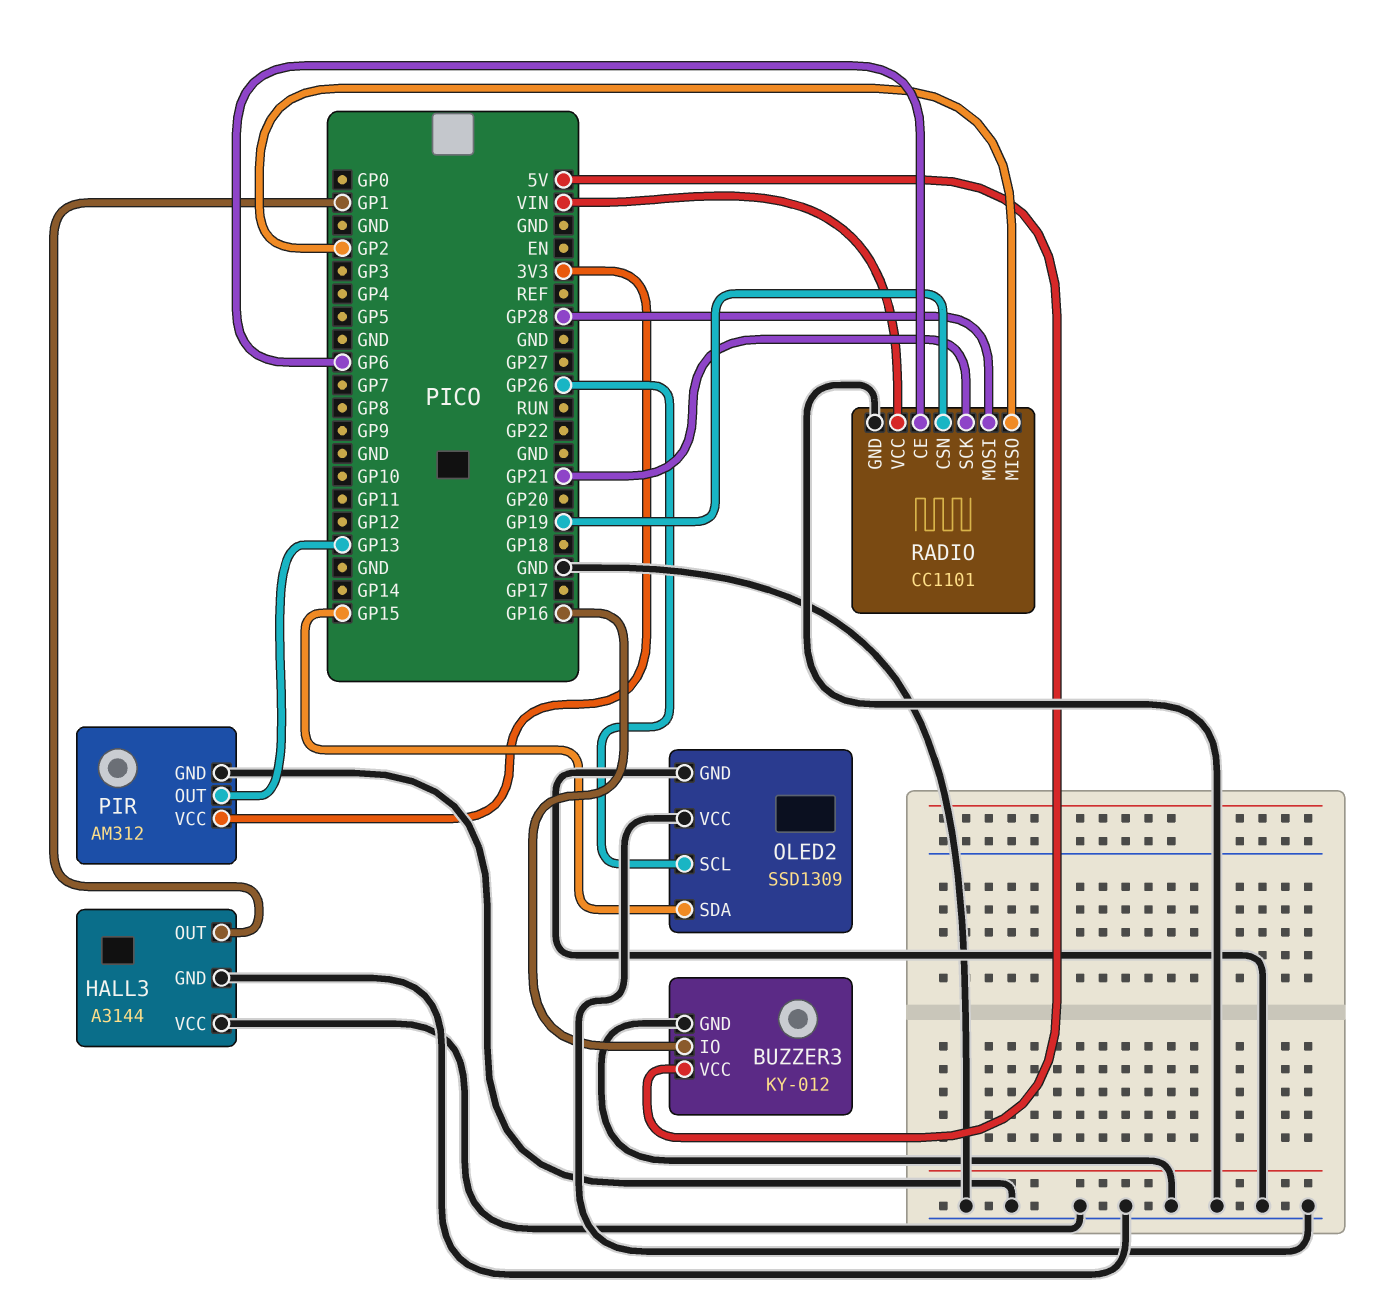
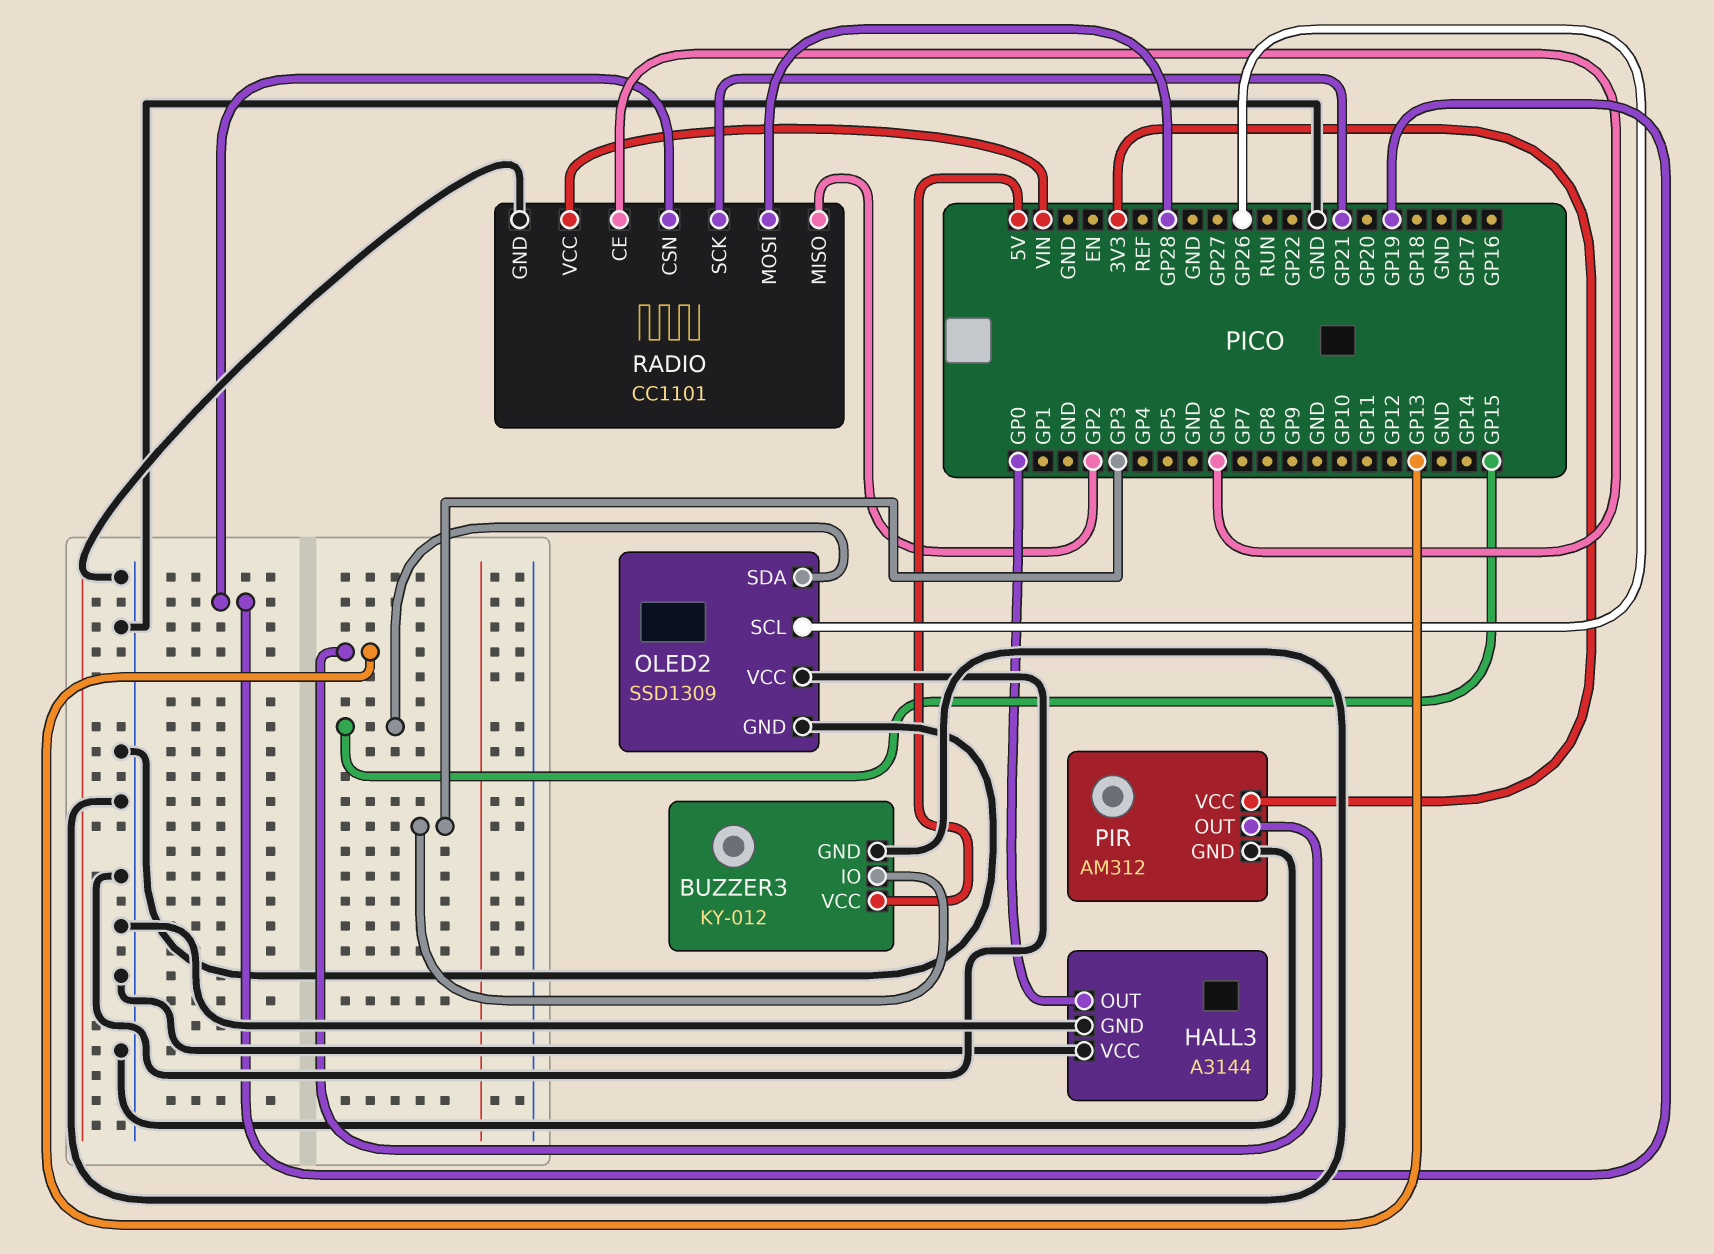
BUZZER3 pin IO: GP16 -> GP3
HALL3 pin OUT: GP1 -> GP0

